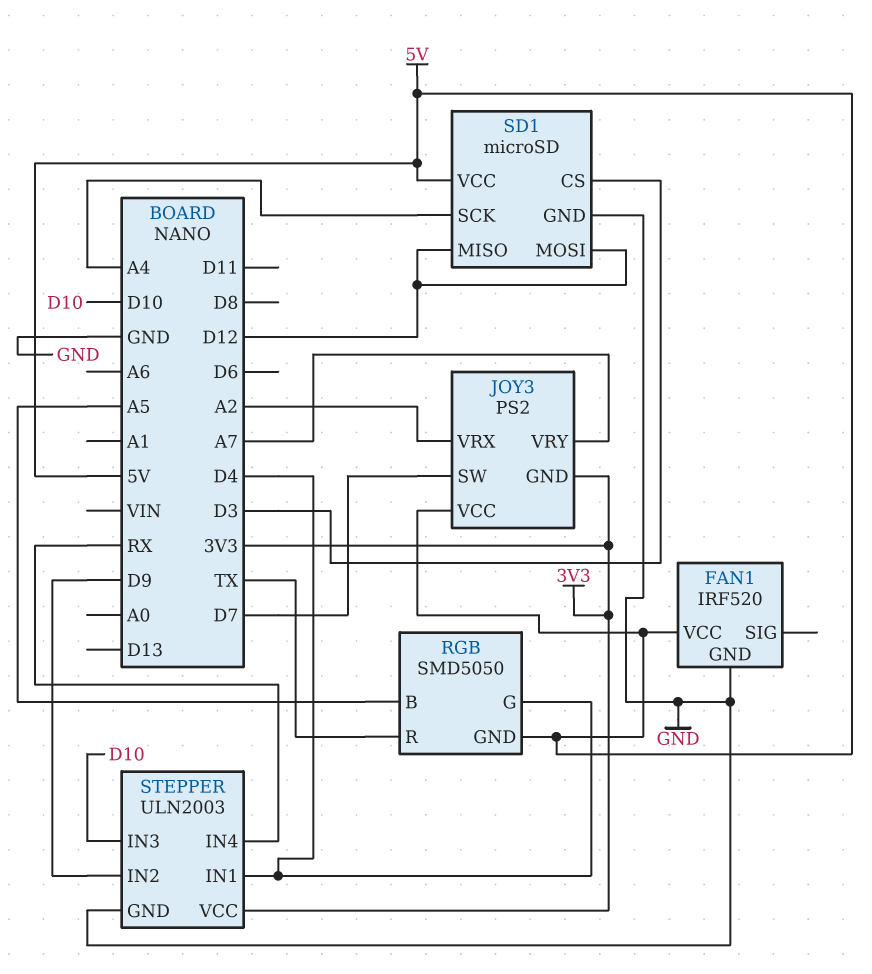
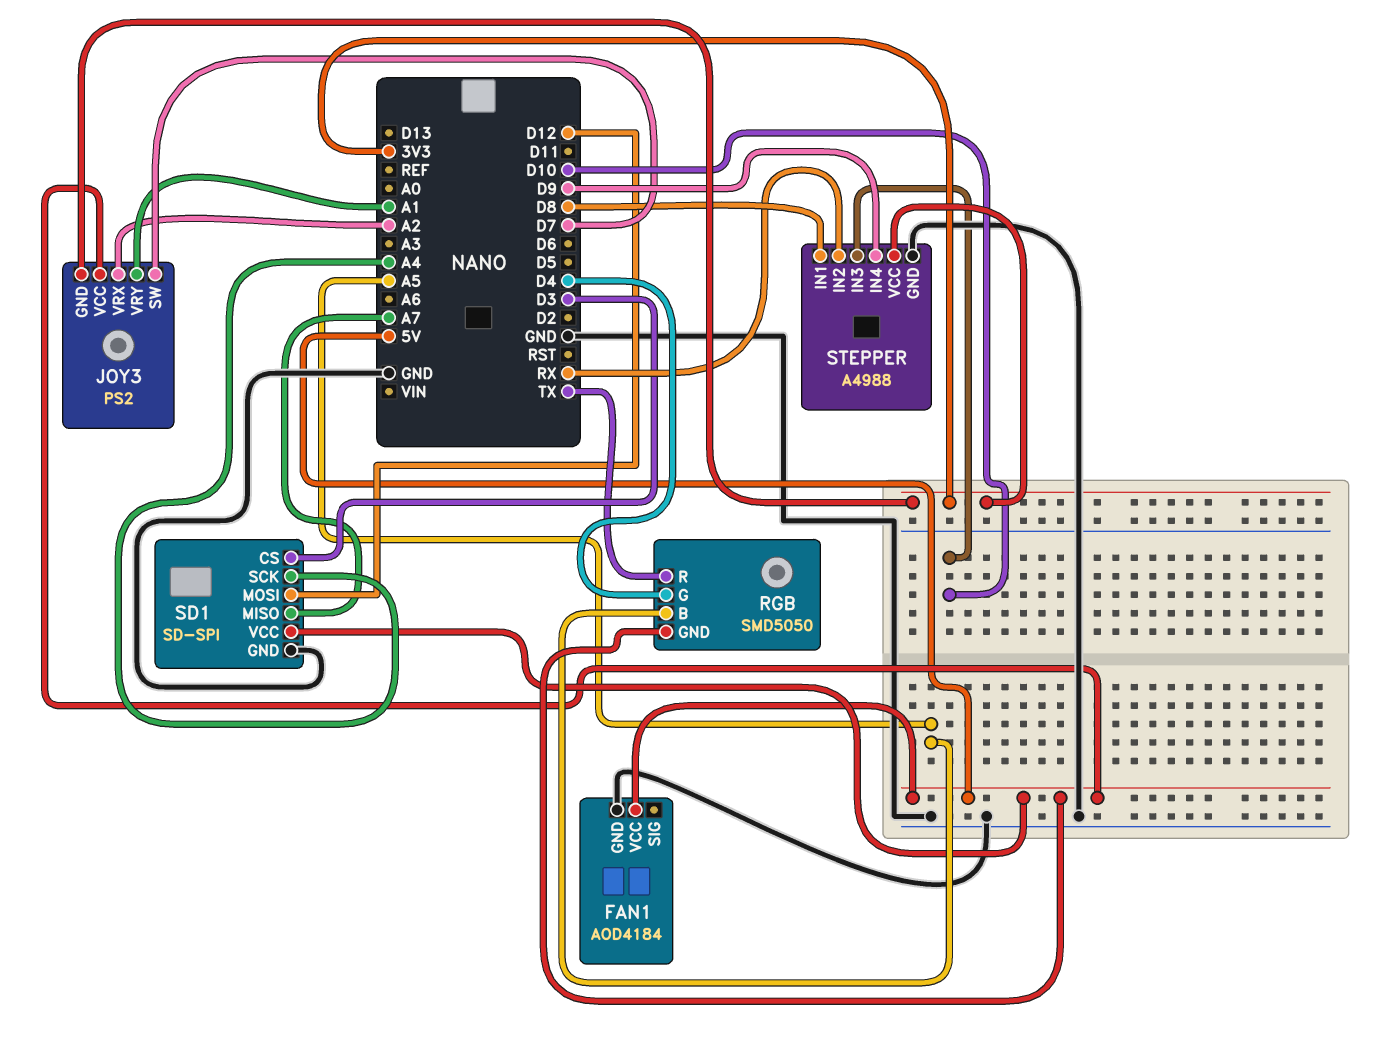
FAN1: IRF520 -> AOD4184
JOY3 pin VRY: A7 -> A1
SD1: microSD -> SD-SPI
SD1 pin MISO: D12 -> A7
STEPPER: ULN2003 -> A4988
STEPPER pin IN1: D4 -> D8
STEPPER pin IN2: D9 -> RX
STEPPER pin IN4: RX -> D9

